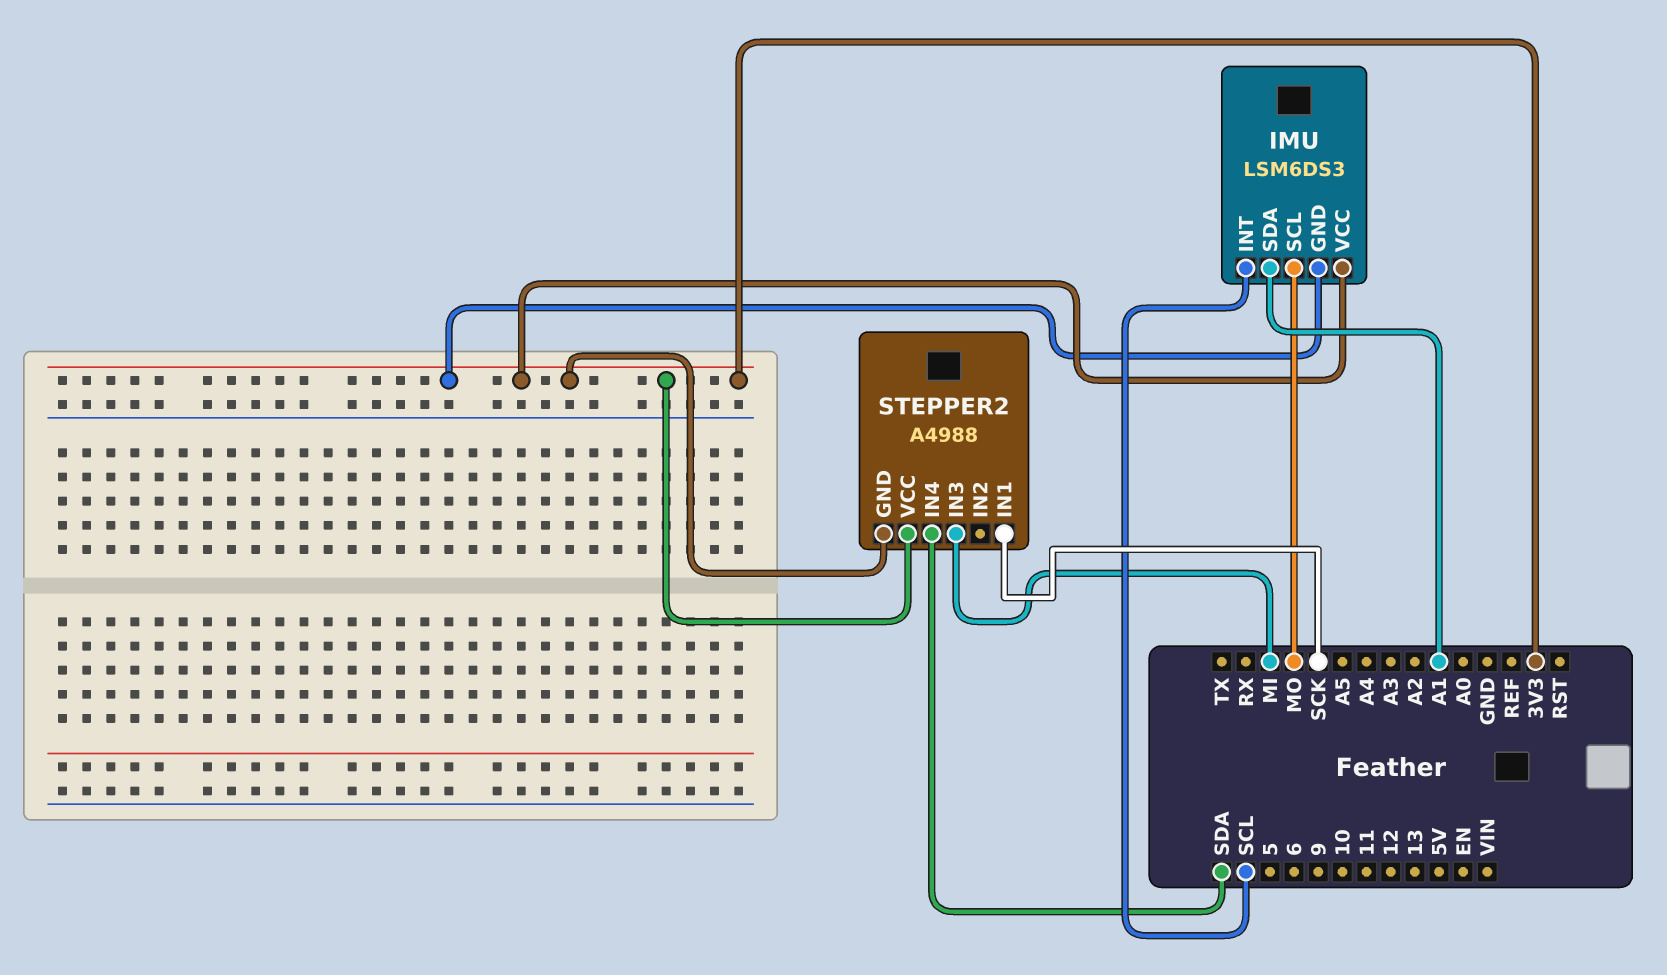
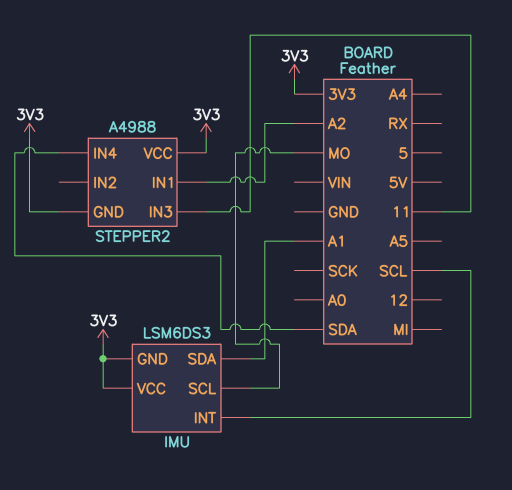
STEPPER2 pin IN1: SCK -> A2
STEPPER2 pin IN3: MI -> 11

